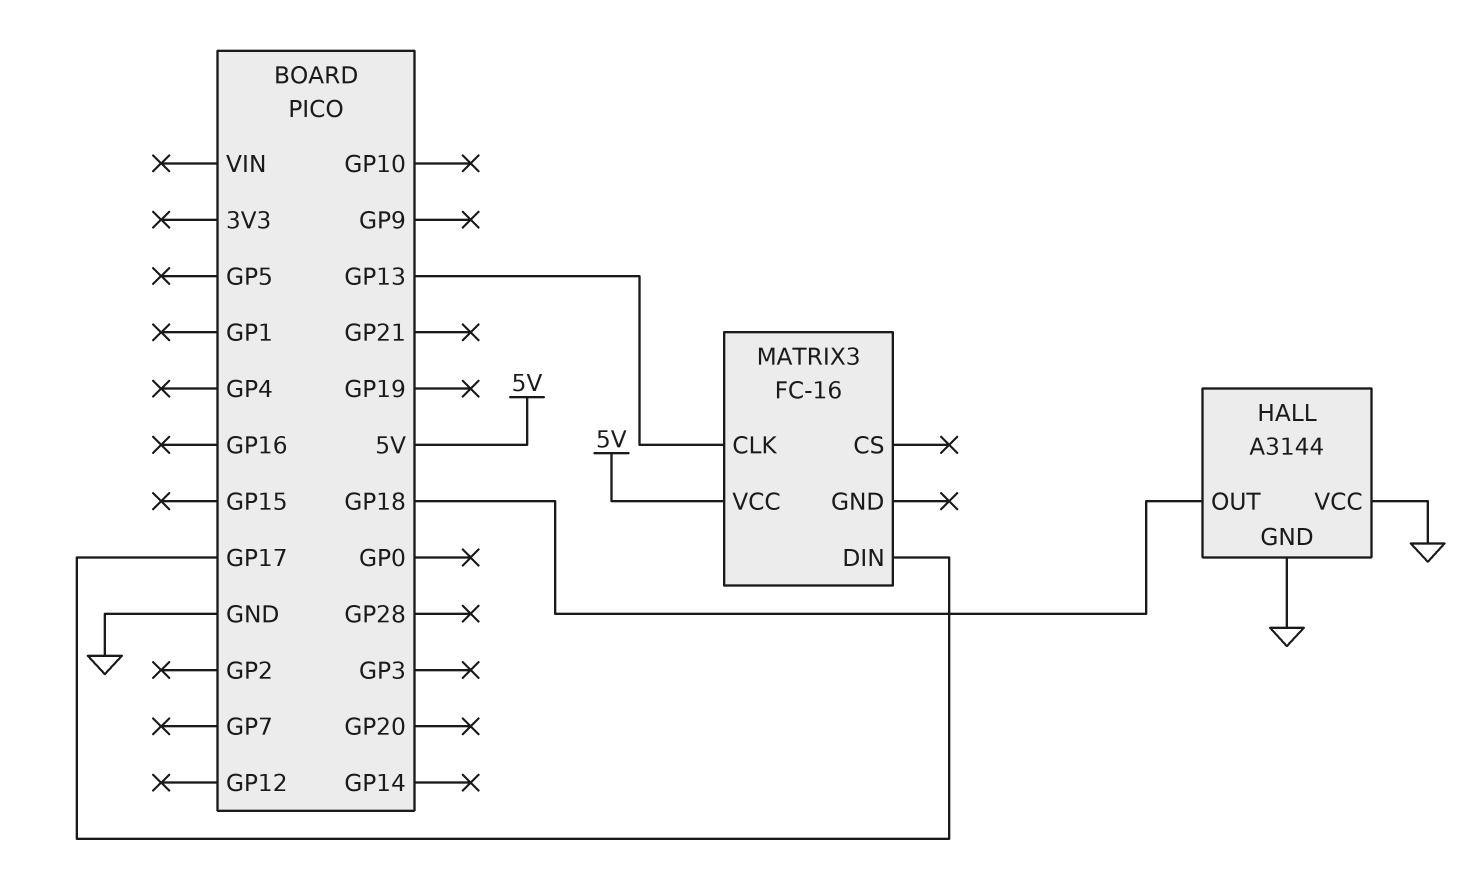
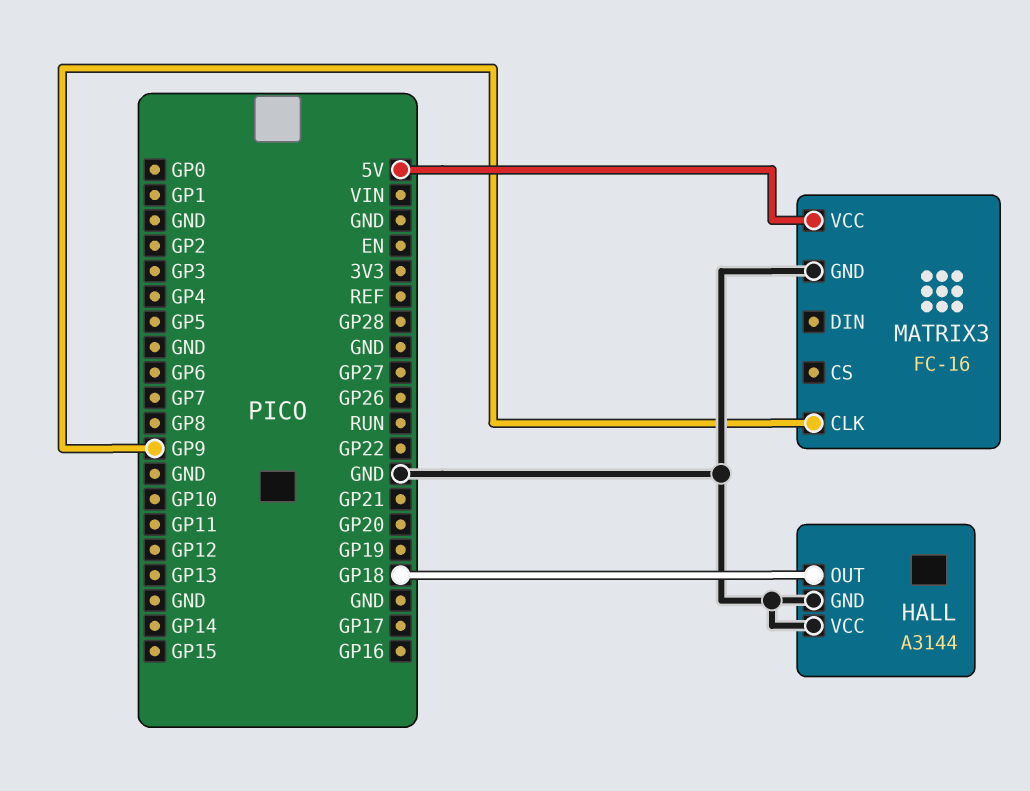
MATRIX3 pin CLK: GP13 -> GP9
MATRIX3 pin DIN: GP17 -> none
MATRIX3 pin GND: none -> GND

